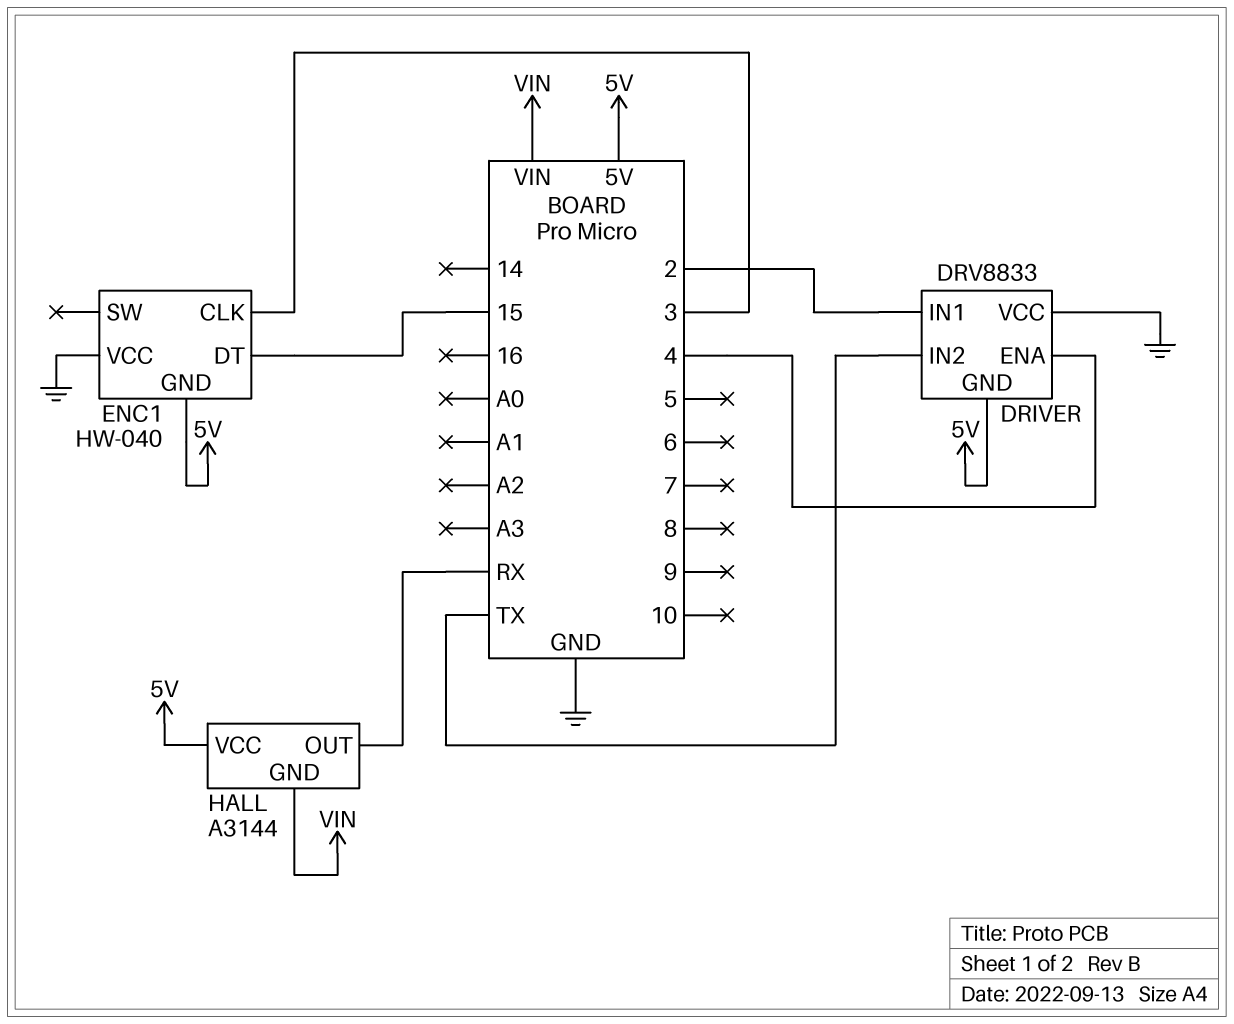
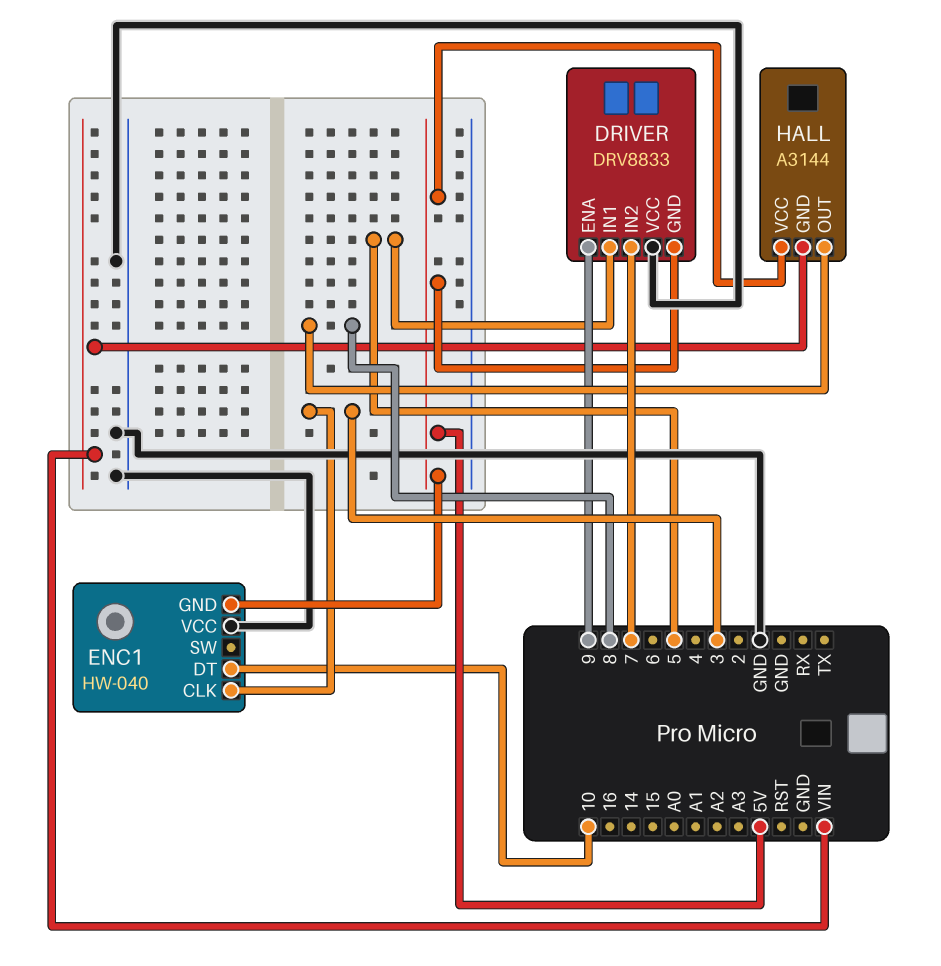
DRIVER pin ENA: 4 -> 9
DRIVER pin IN1: 2 -> 5
DRIVER pin IN2: TX -> 7
ENC1 pin DT: 15 -> 10
HALL pin OUT: RX -> 8

